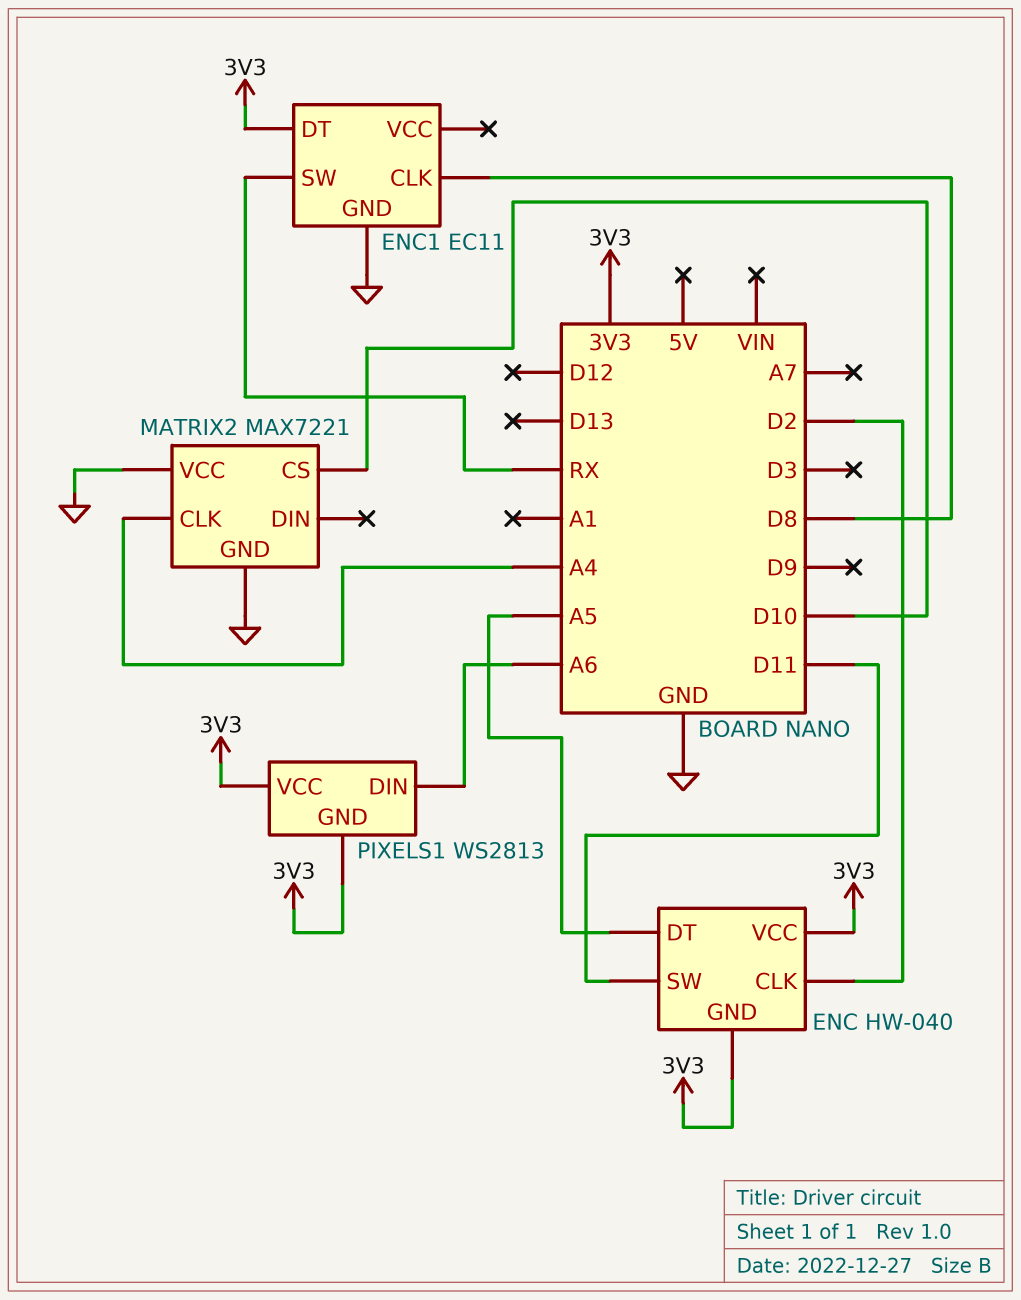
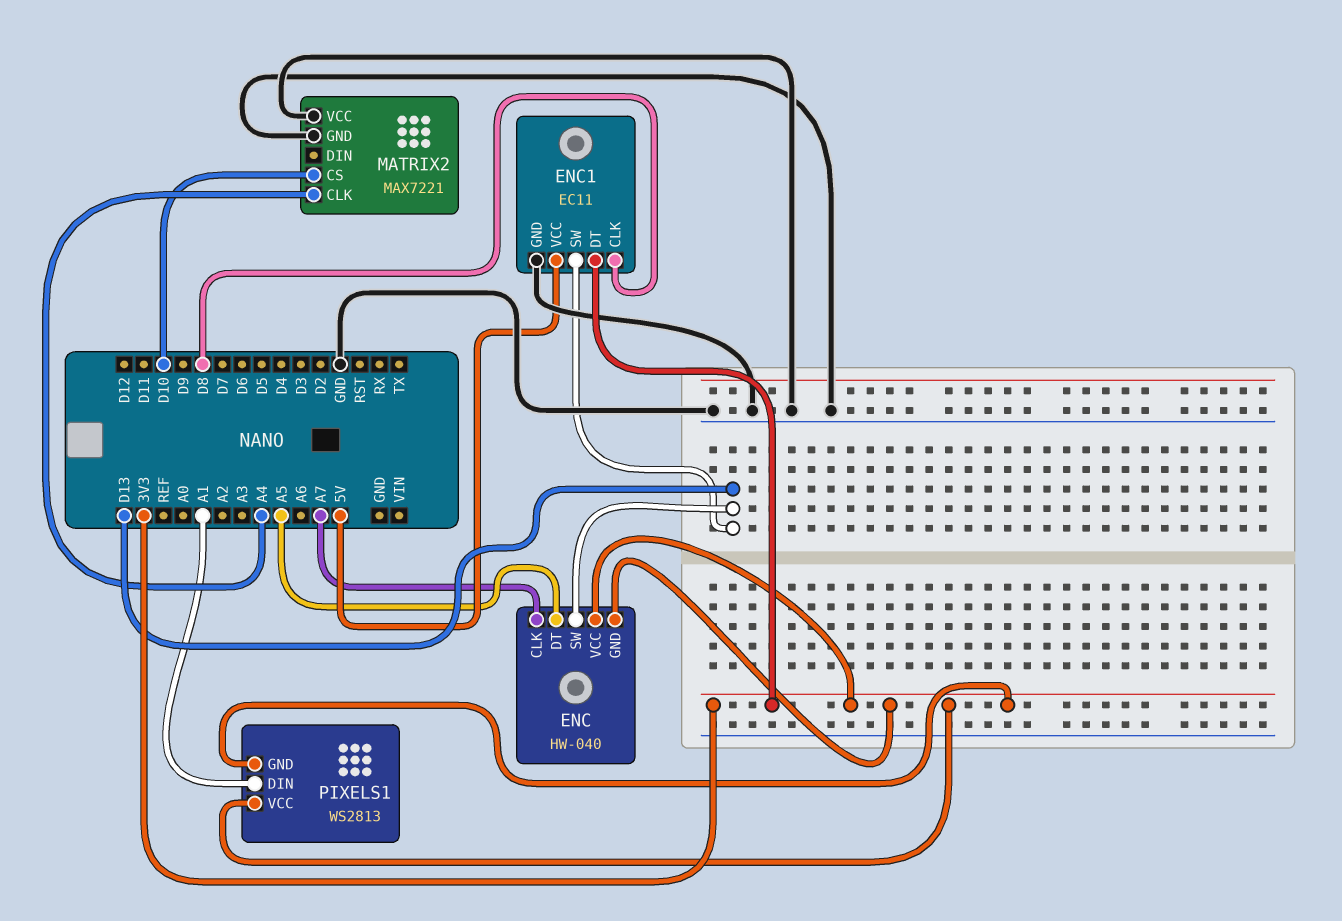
ENC pin CLK: D2 -> A7
ENC pin SW: D11 -> D13
ENC1 pin SW: RX -> D13
ENC1 pin VCC: none -> 5V
PIXELS1 pin DIN: A6 -> A1

